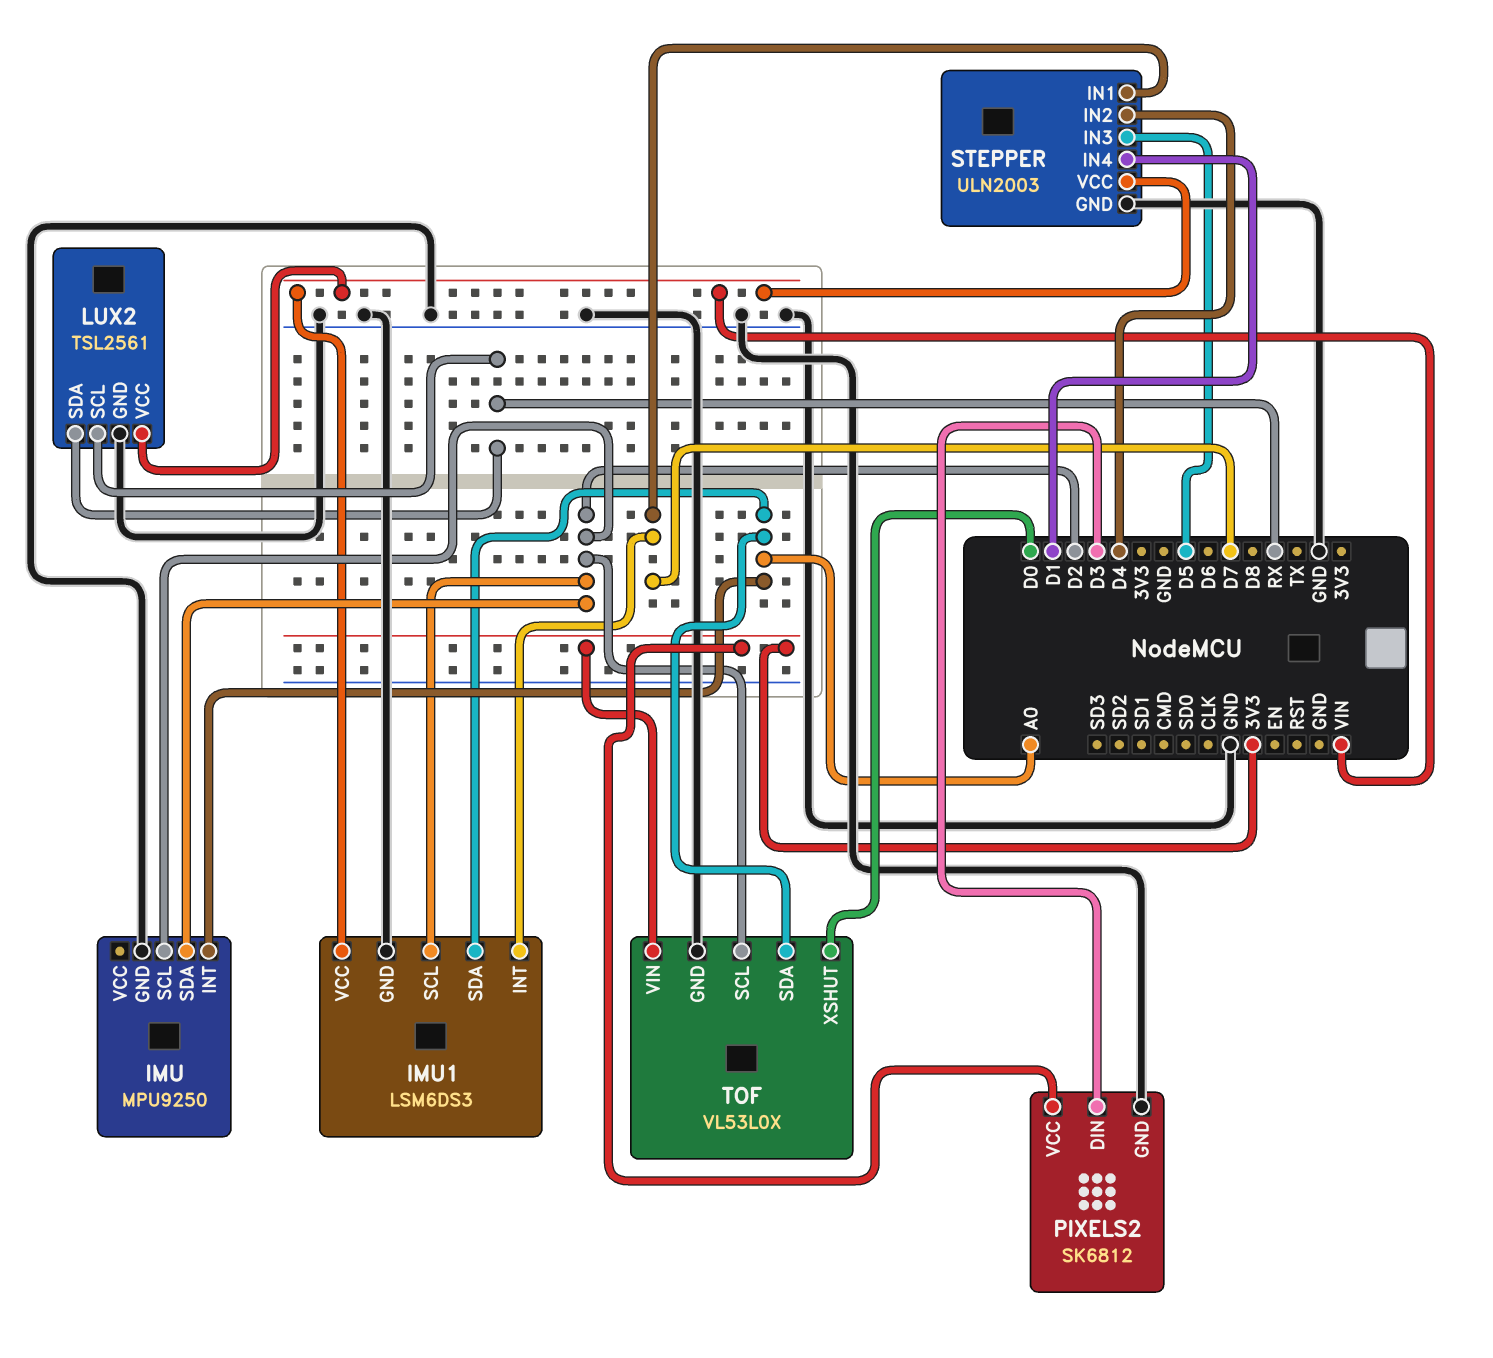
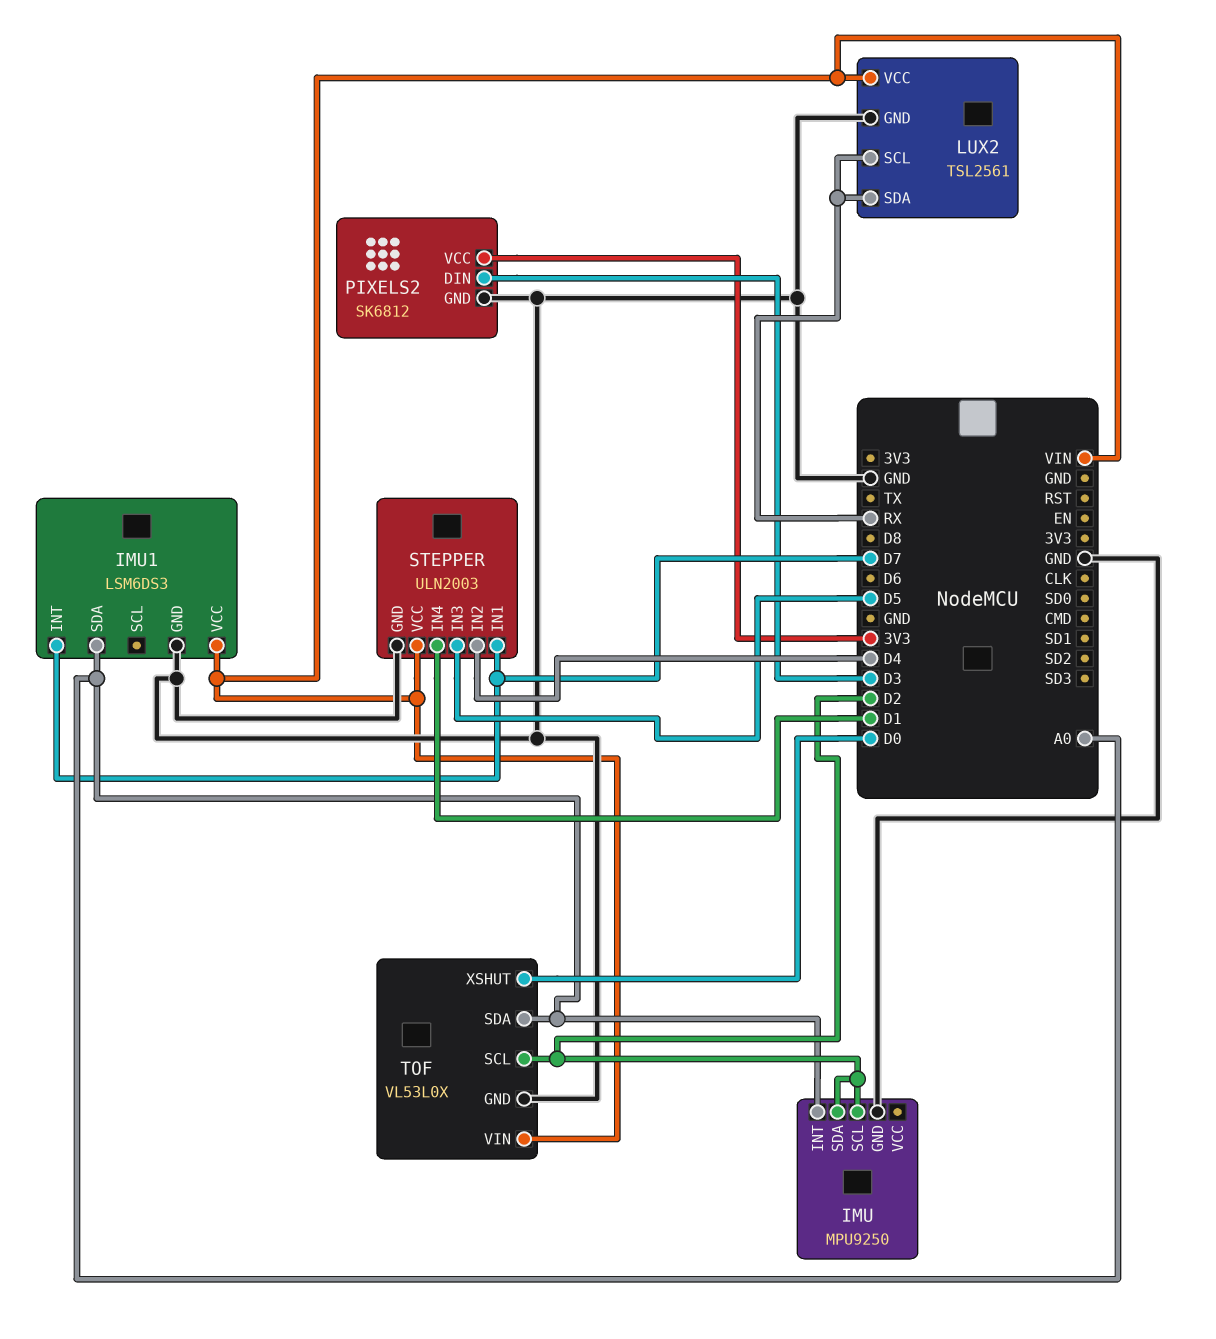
IMU1 pin SCL: D2 -> none
TOF pin VIN: 3V3 -> VIN

